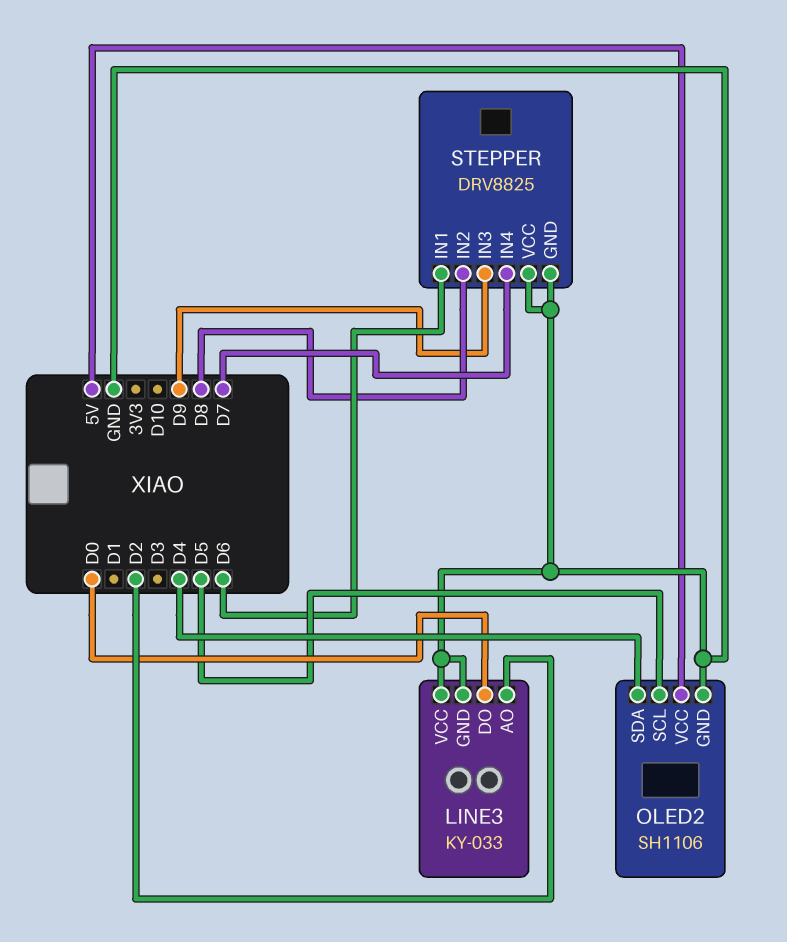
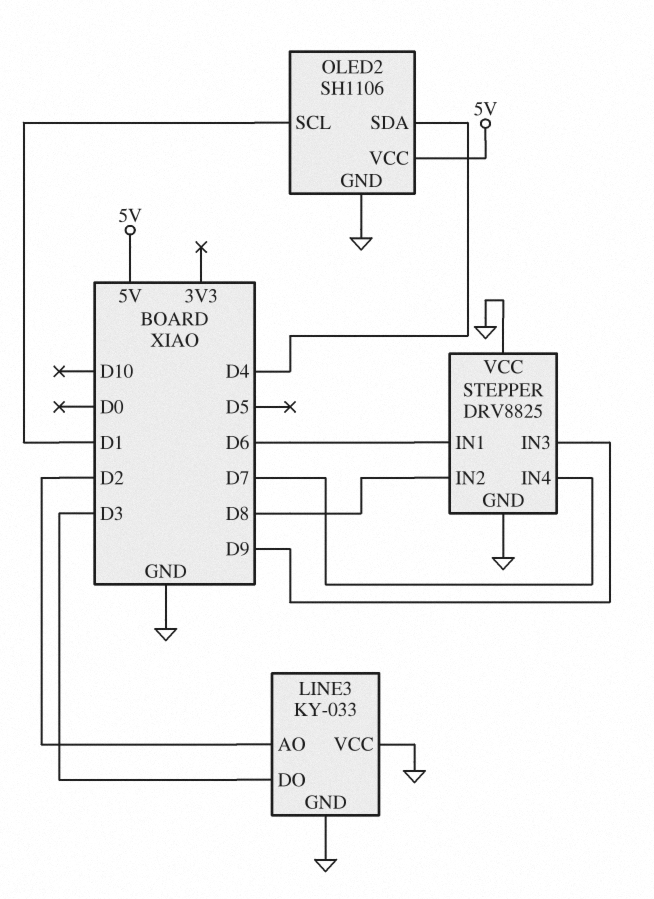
LINE3 pin DO: D0 -> D3
OLED2 pin SCL: D5 -> D1

